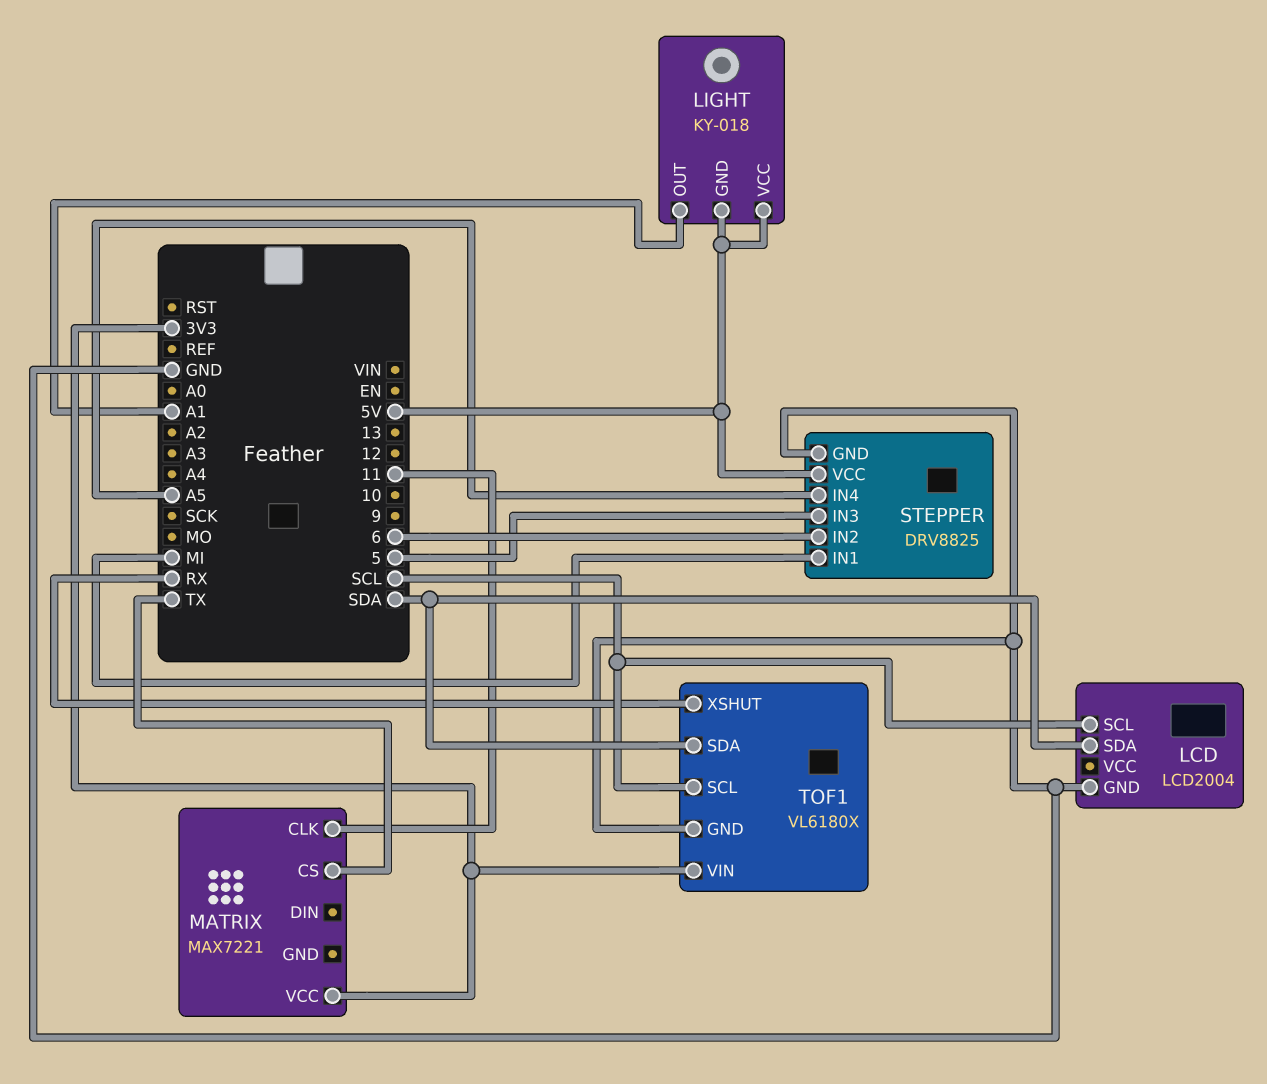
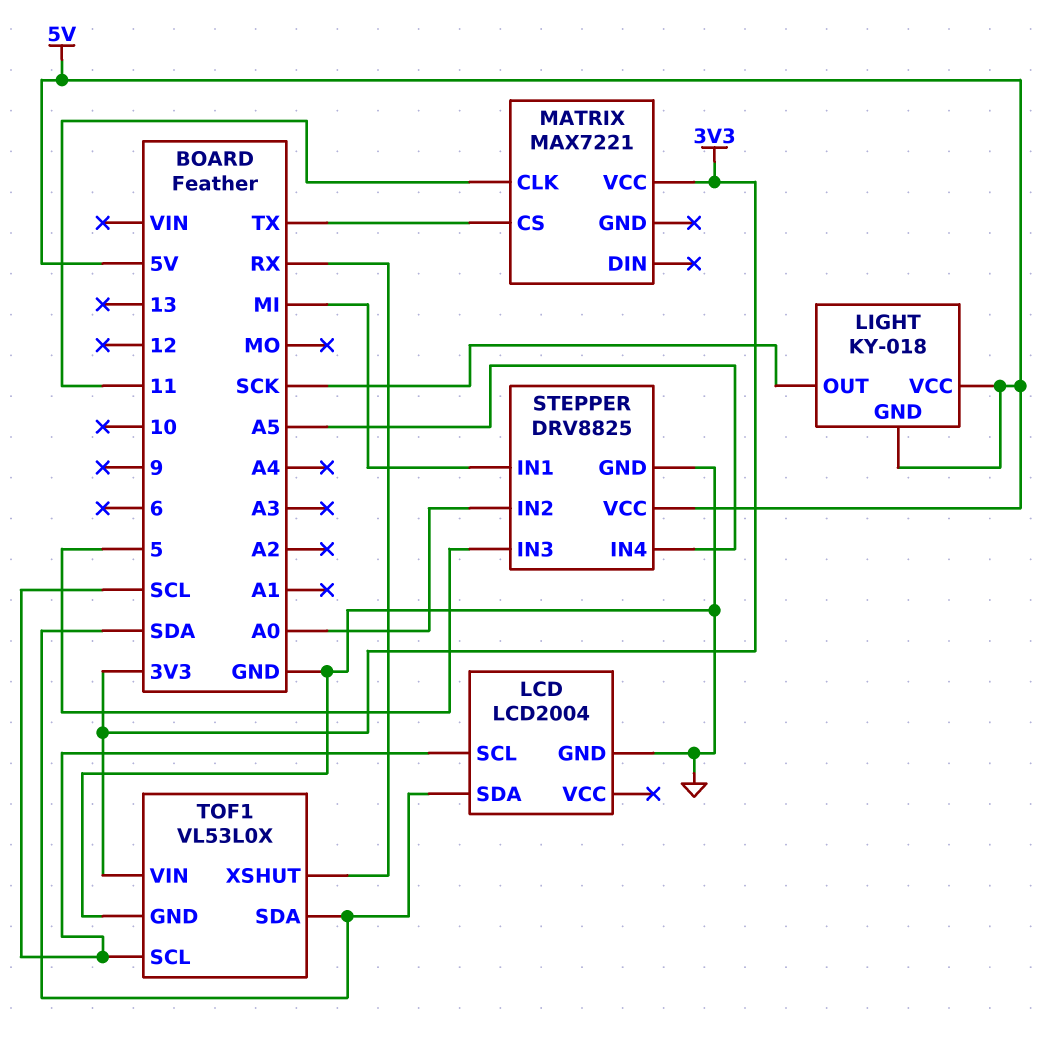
LIGHT pin OUT: A1 -> SCK
STEPPER pin IN2: 6 -> A0
TOF1: VL6180X -> VL53L0X

